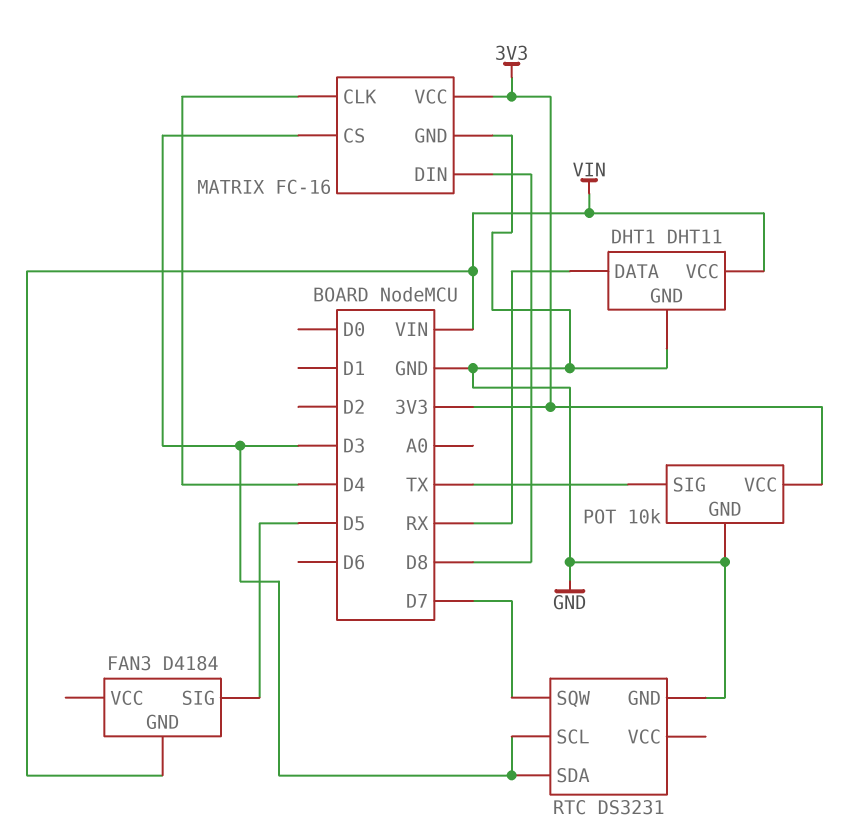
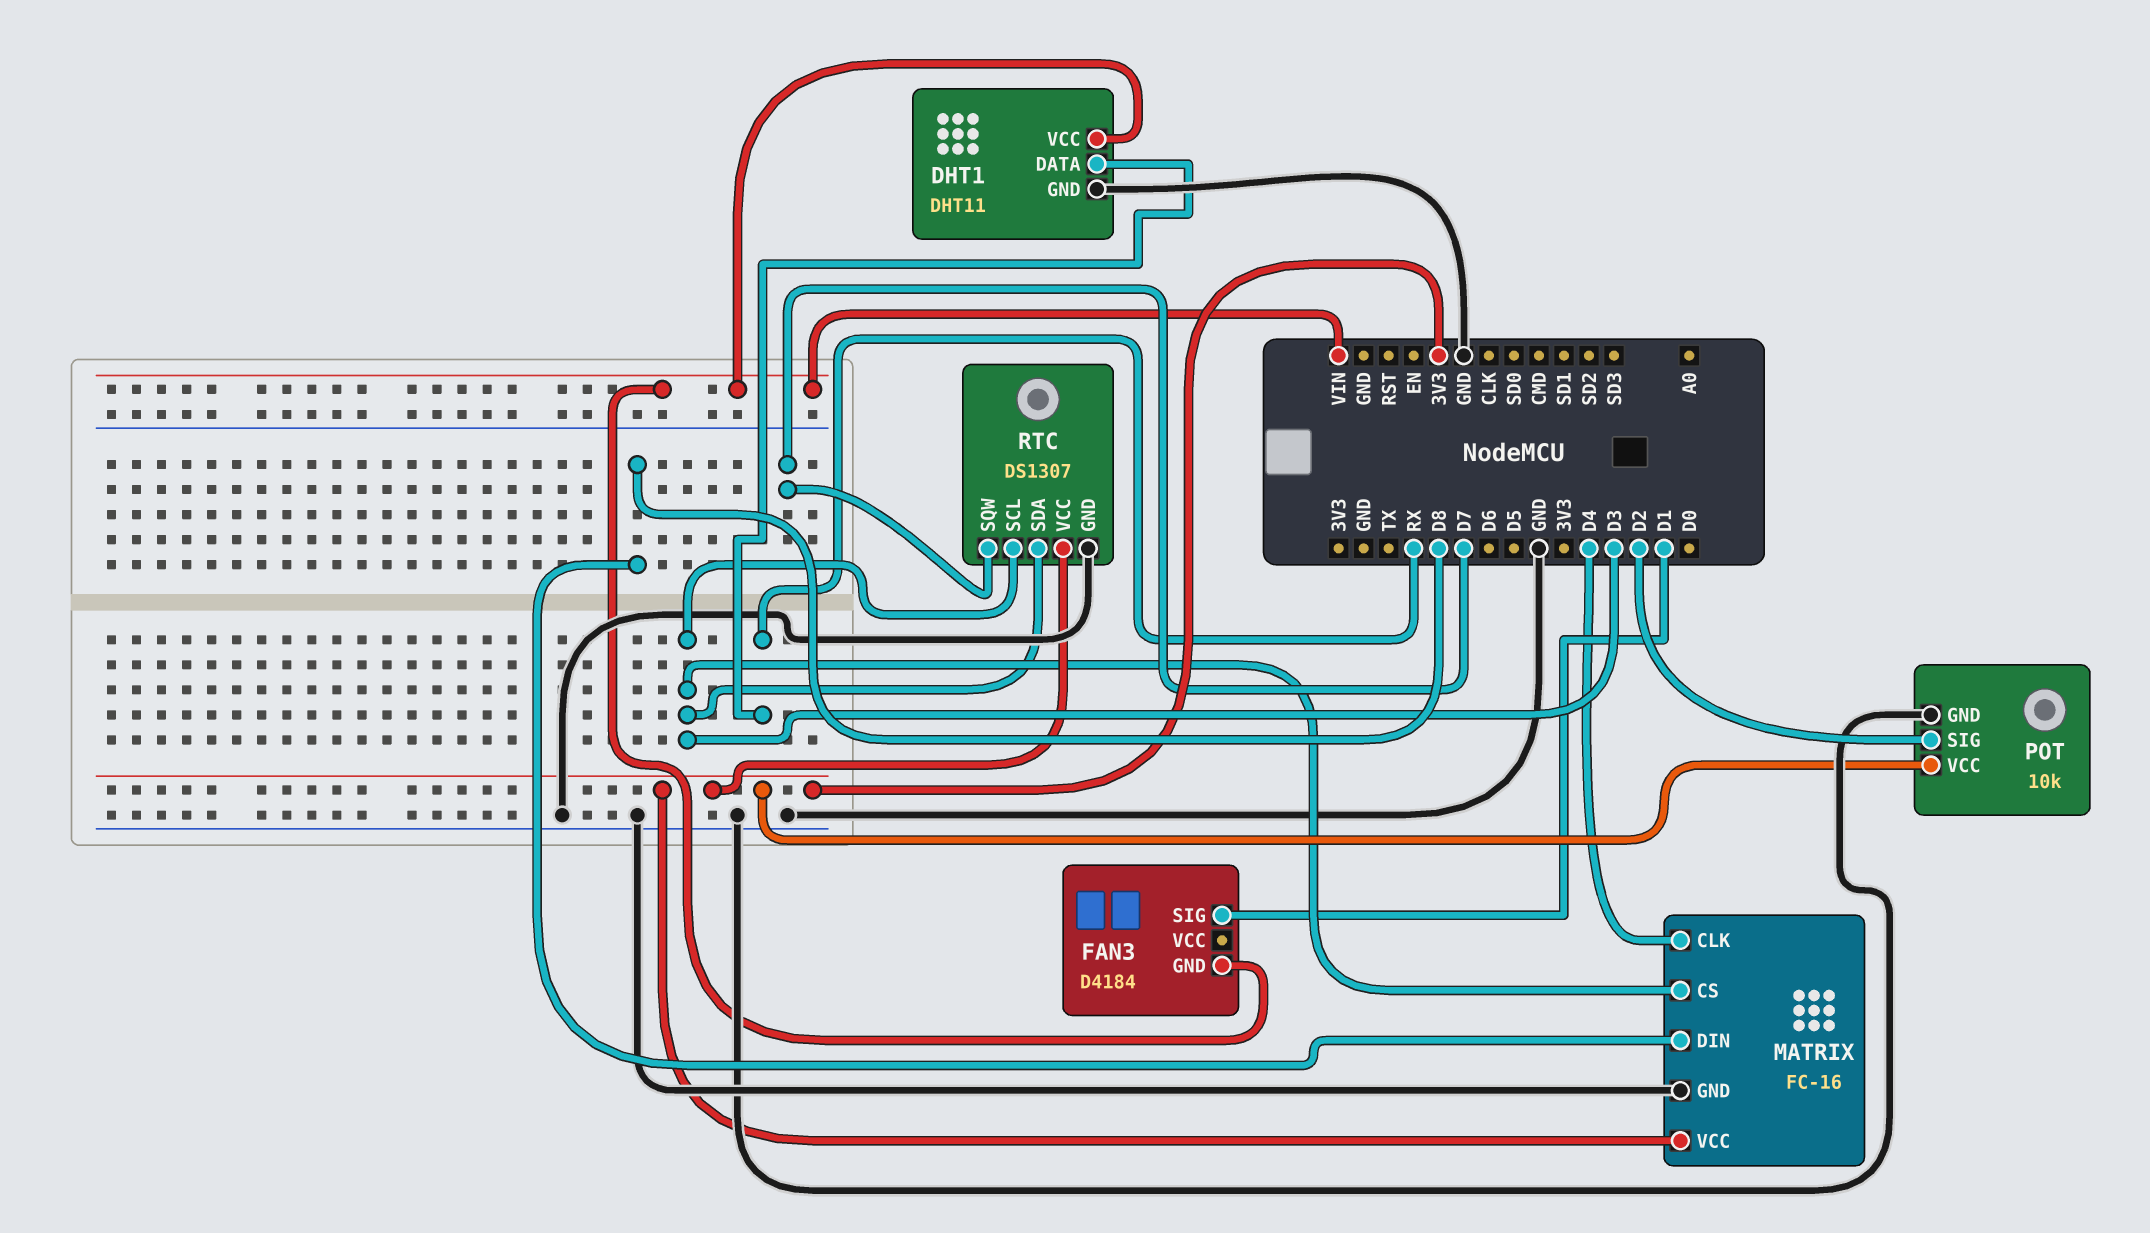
FAN3 pin SIG: D5 -> D1
POT pin SIG: TX -> D2
RTC: DS3231 -> DS1307
RTC pin VCC: none -> 3V3

